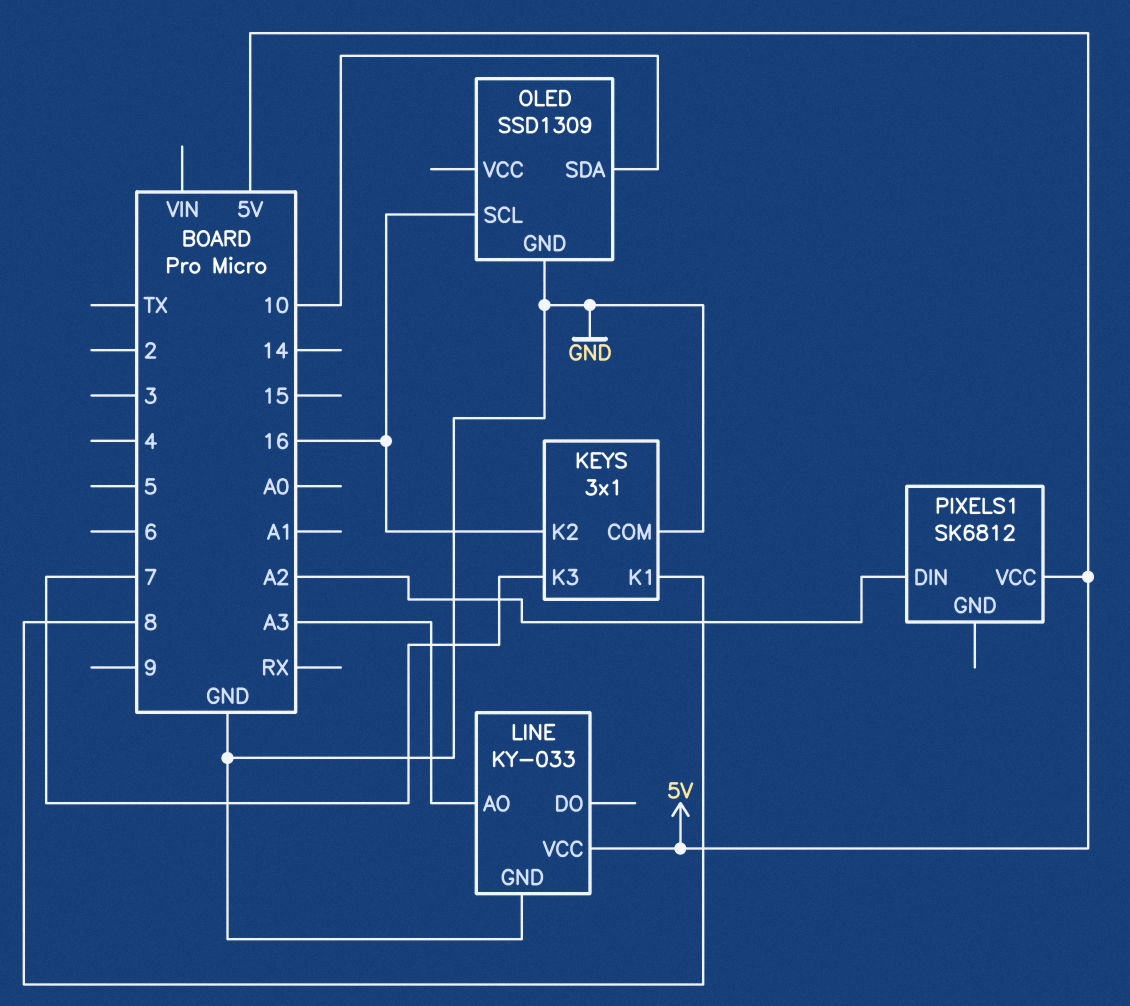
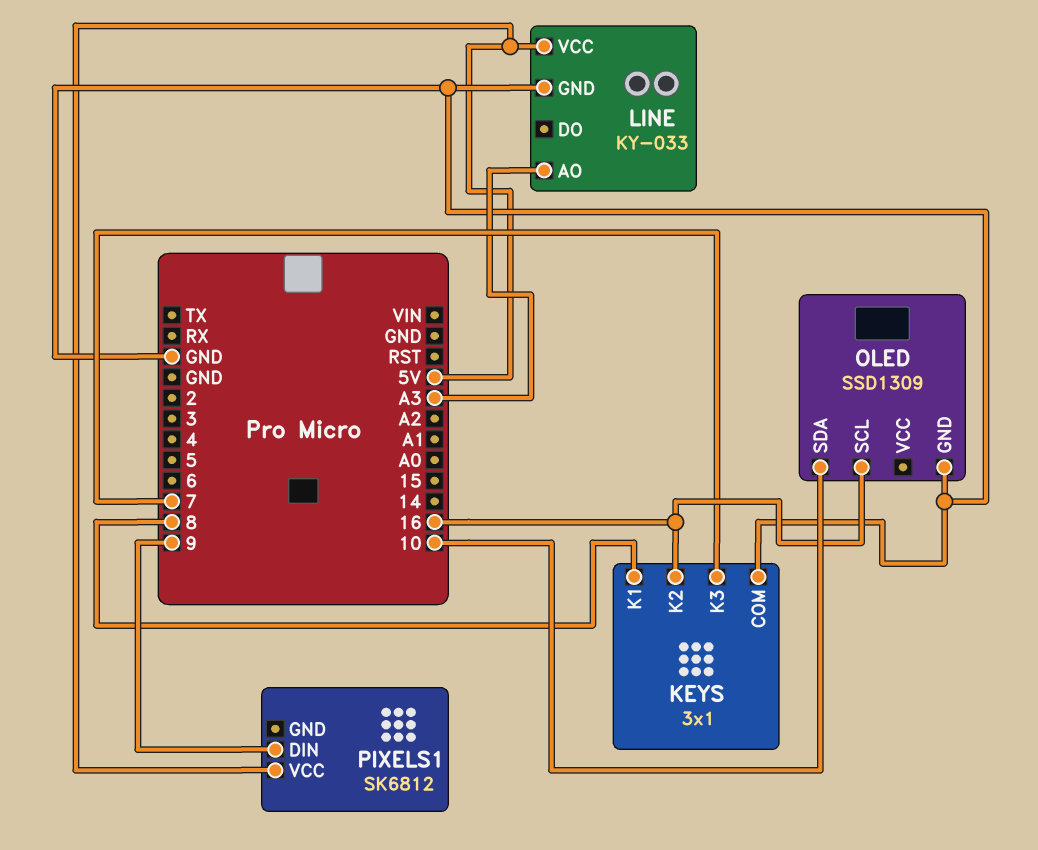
PIXELS1 pin DIN: A2 -> 9

